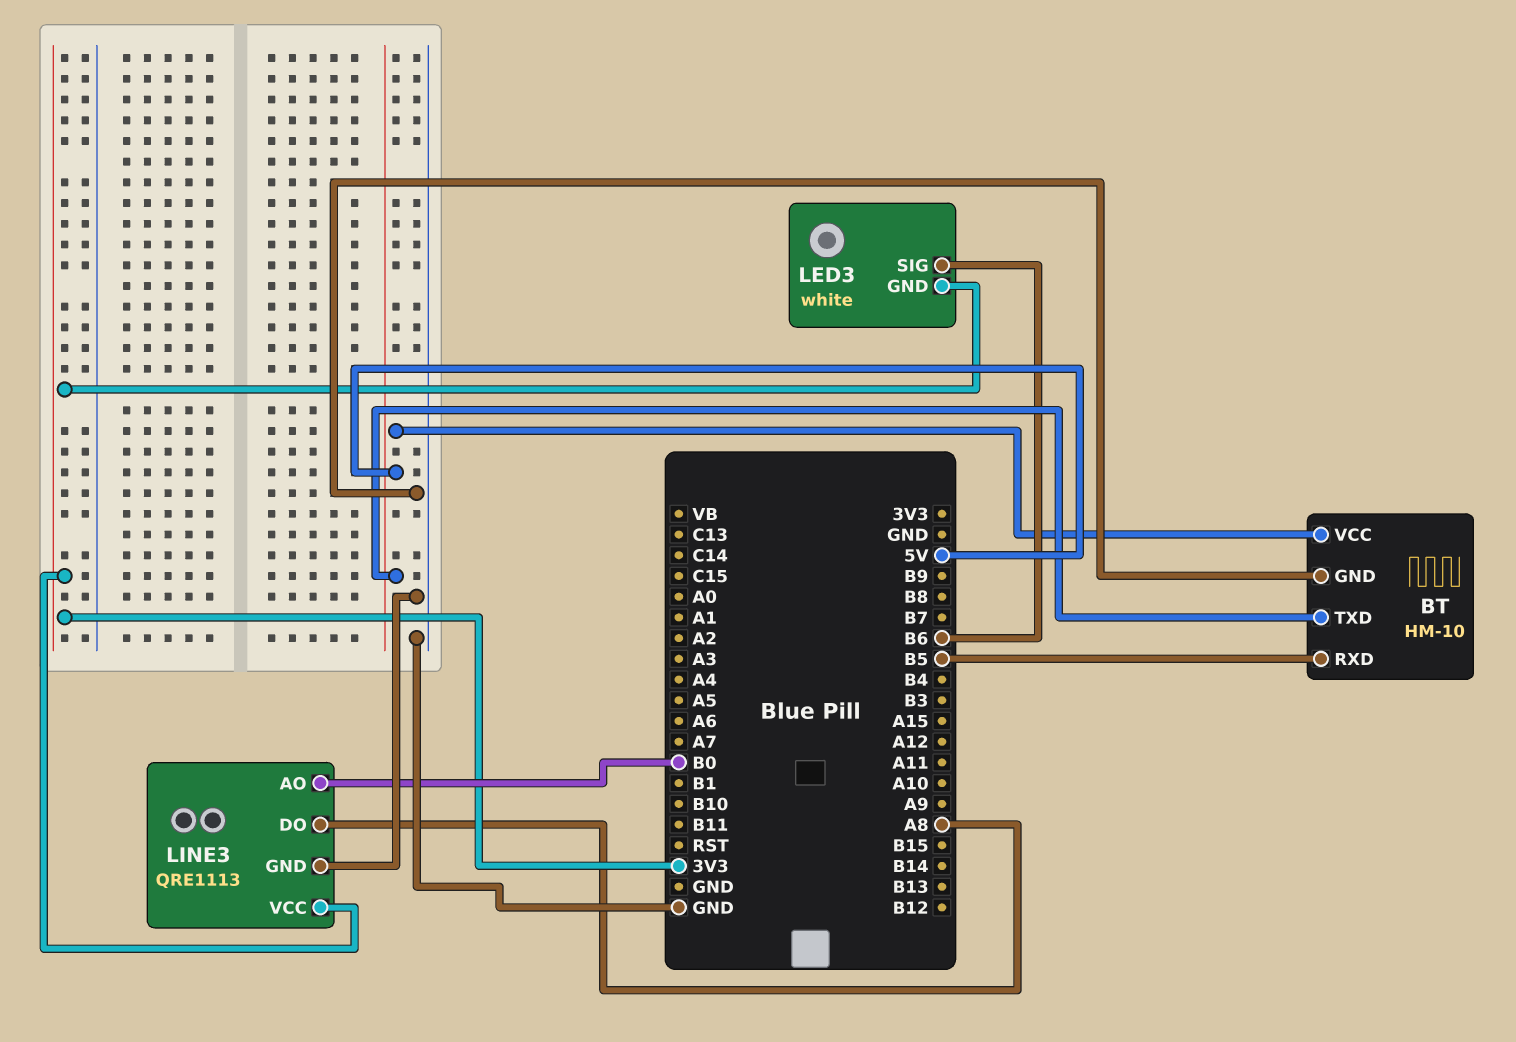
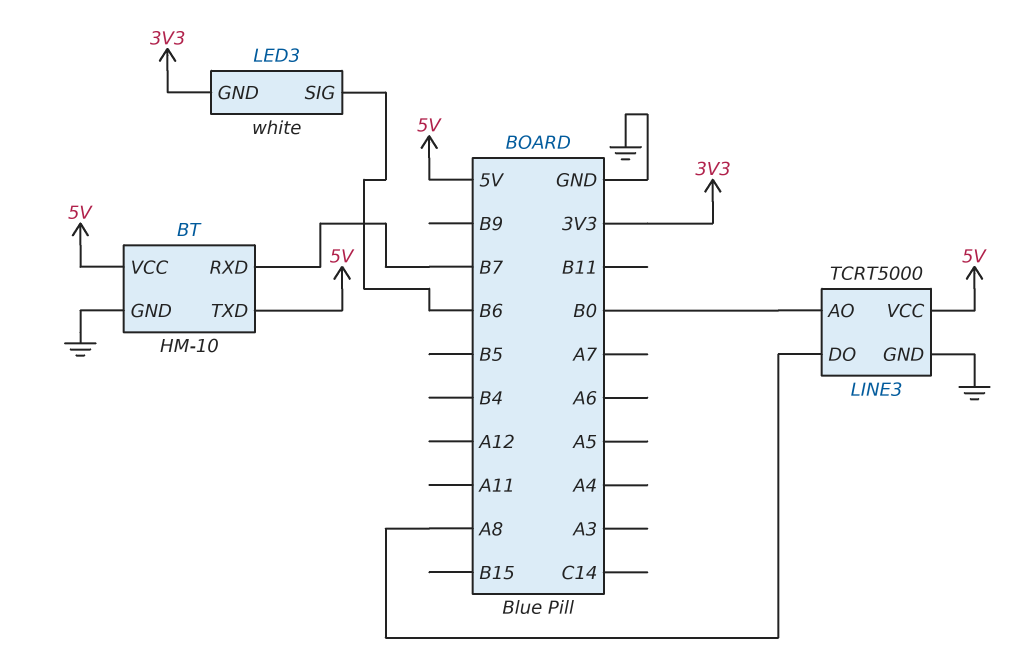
BT pin RXD: B5 -> B7
LINE3: QRE1113 -> TCRT5000
LINE3 pin VCC: 3V3 -> 5V

